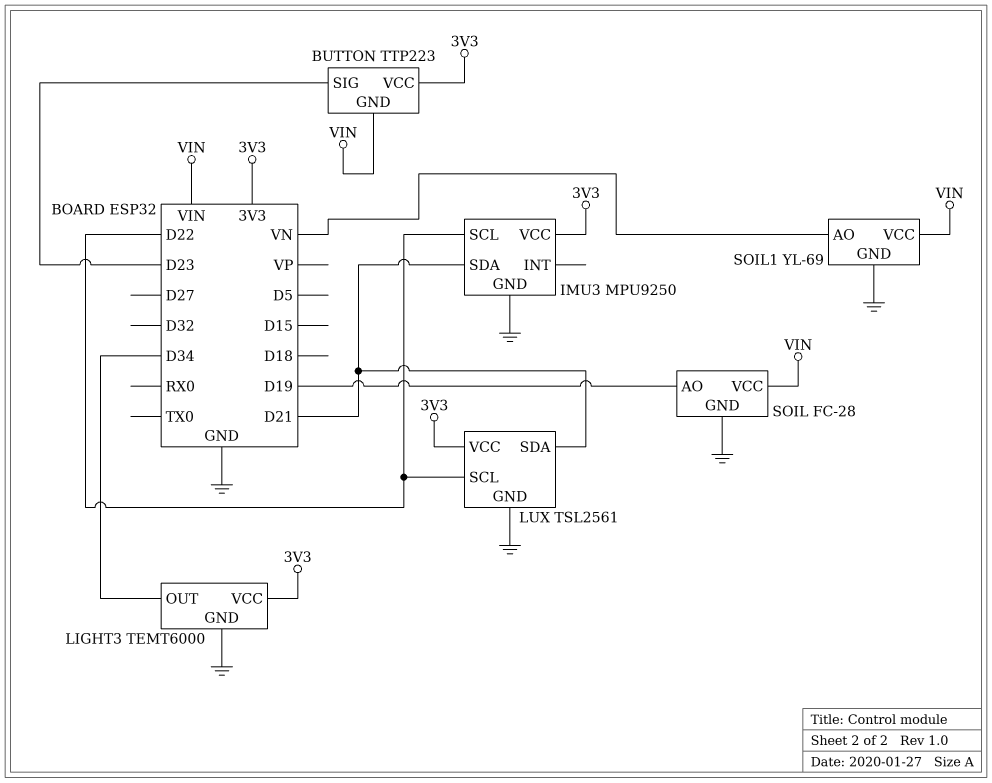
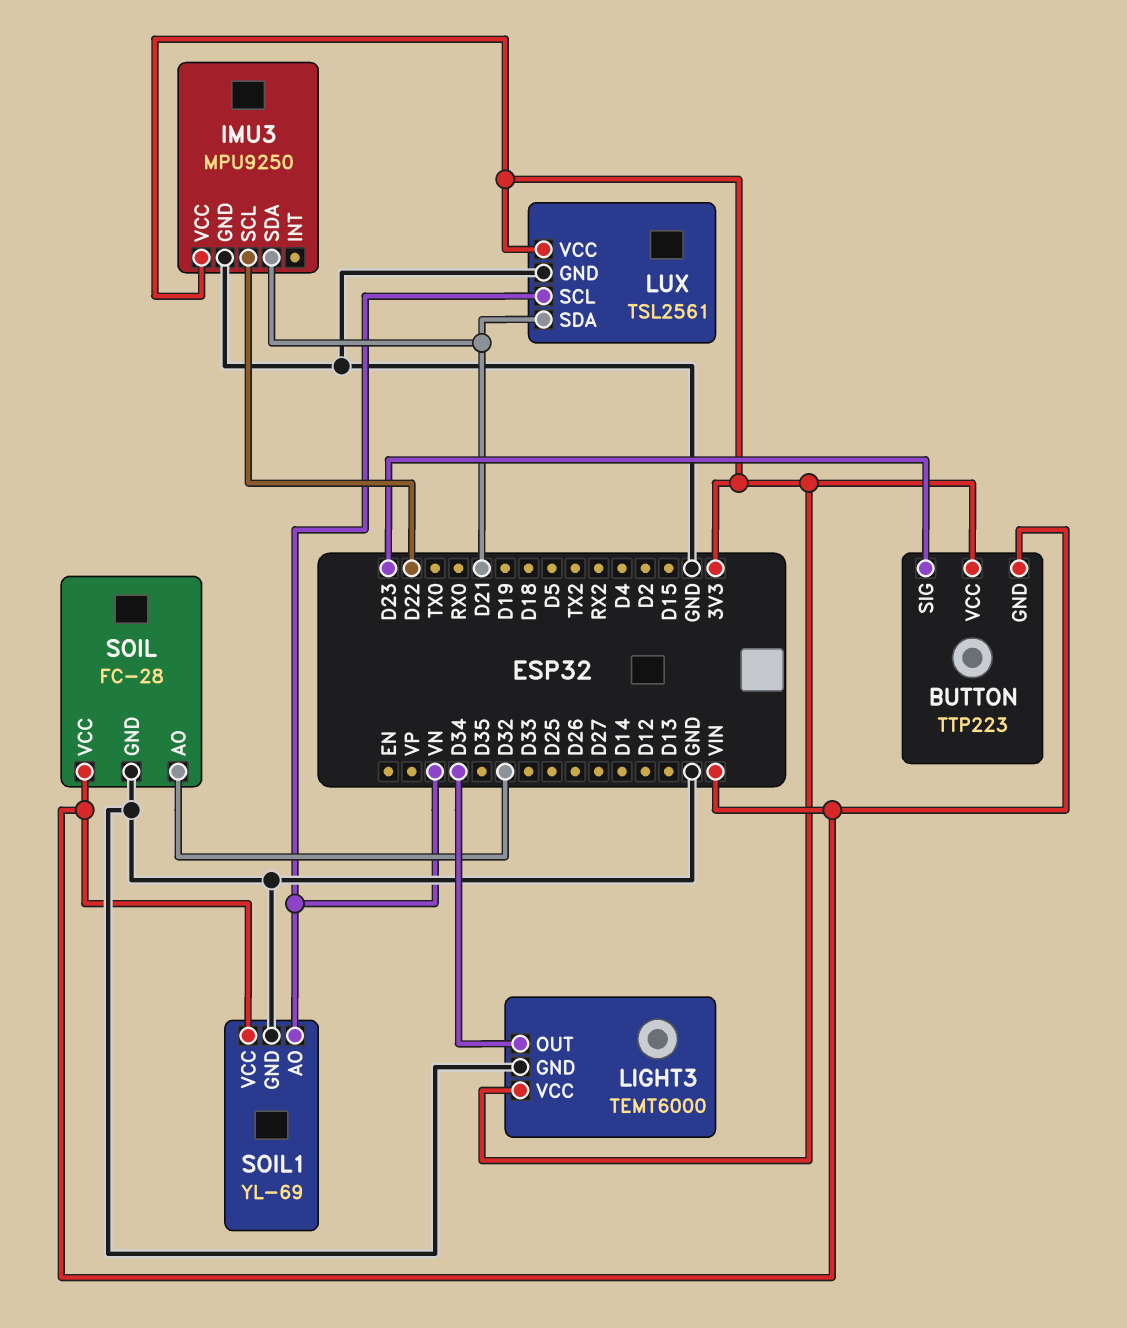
LUX pin SCL: D22 -> VN
SOIL pin AO: D19 -> D32

